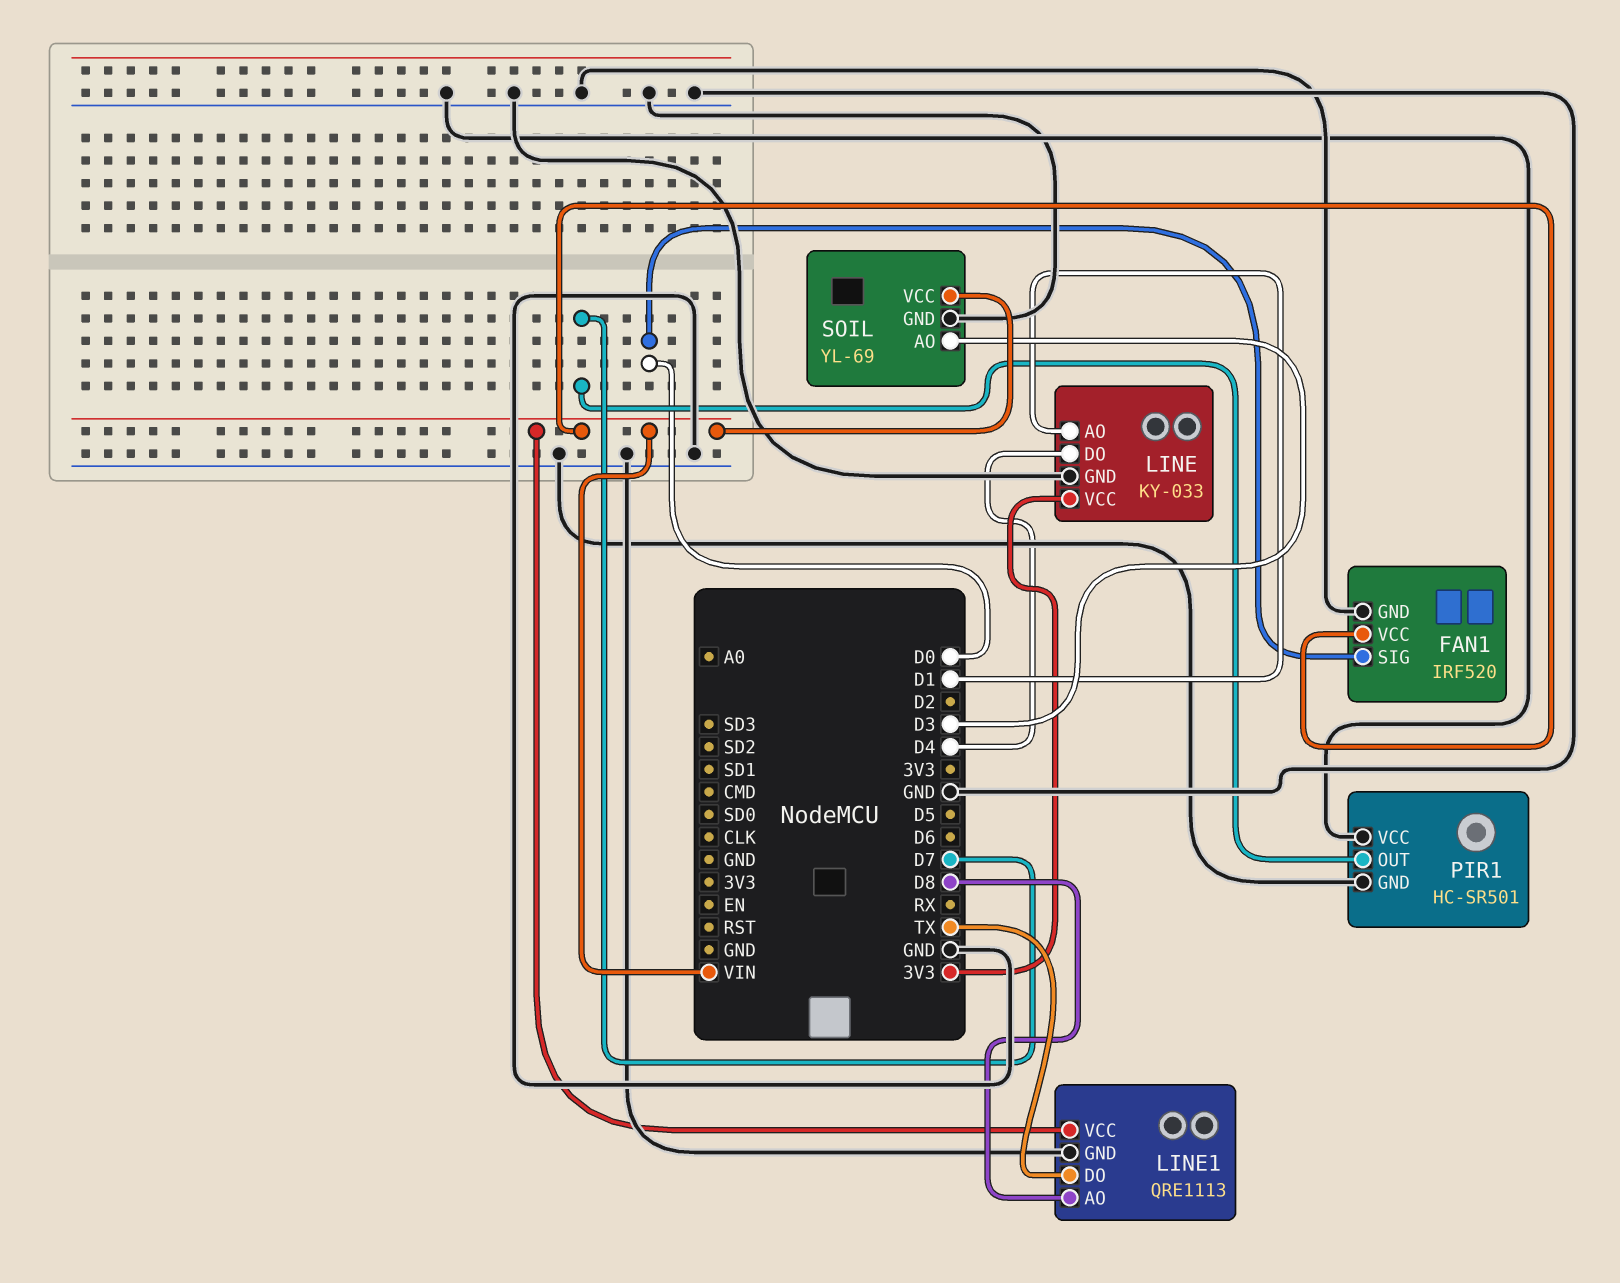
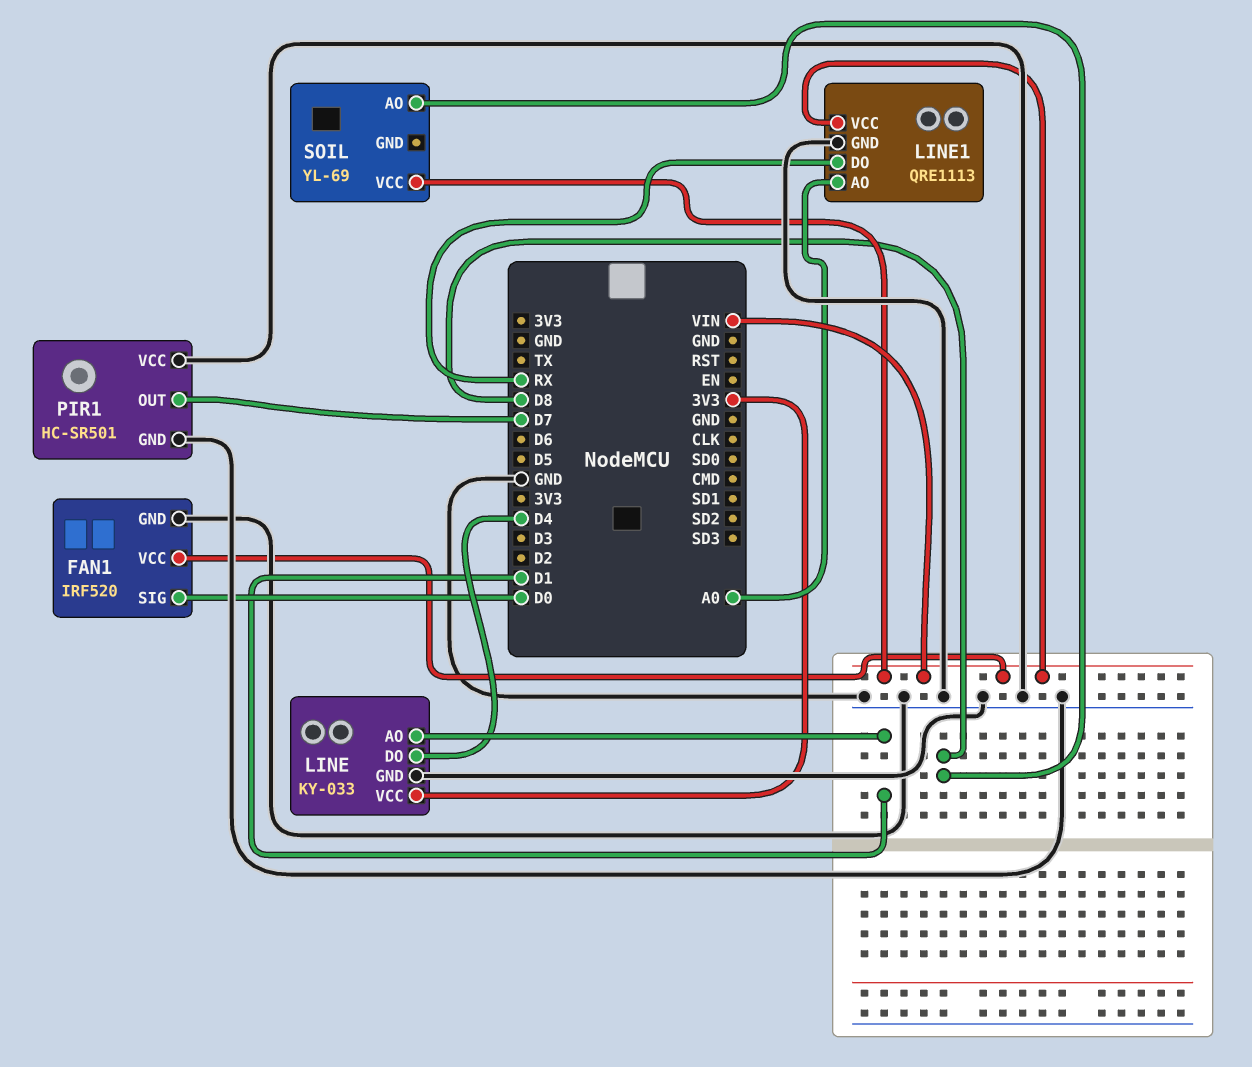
LINE1 pin AO: D8 -> A0
LINE1 pin DO: TX -> RX
SOIL pin AO: D3 -> D8
SOIL pin GND: GND -> none

